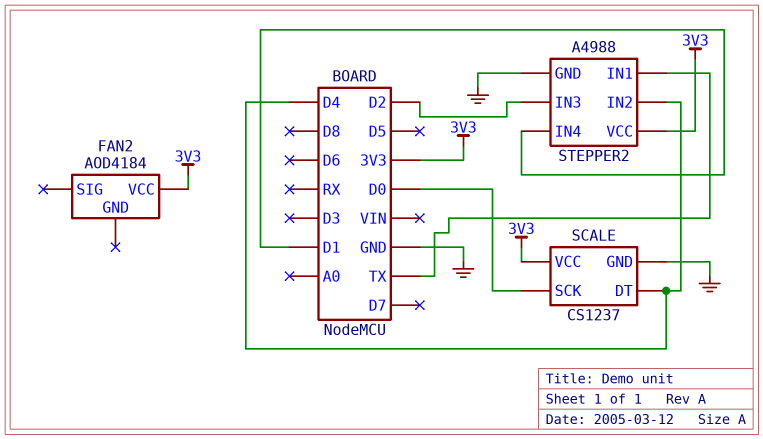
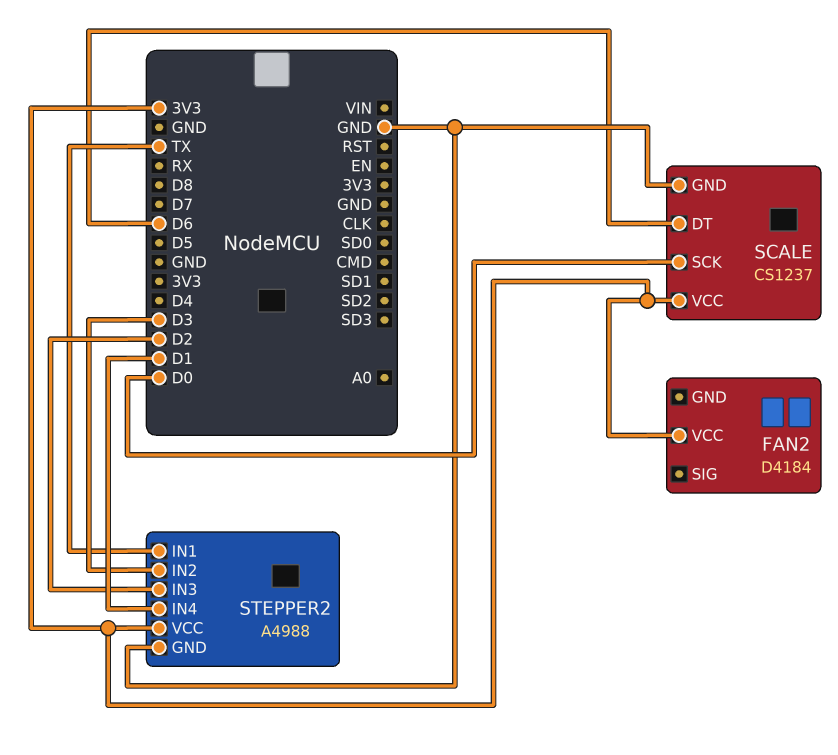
FAN2: AOD4184 -> D4184
SCALE pin DT: D4 -> D6
STEPPER2 pin IN2: D4 -> D3

